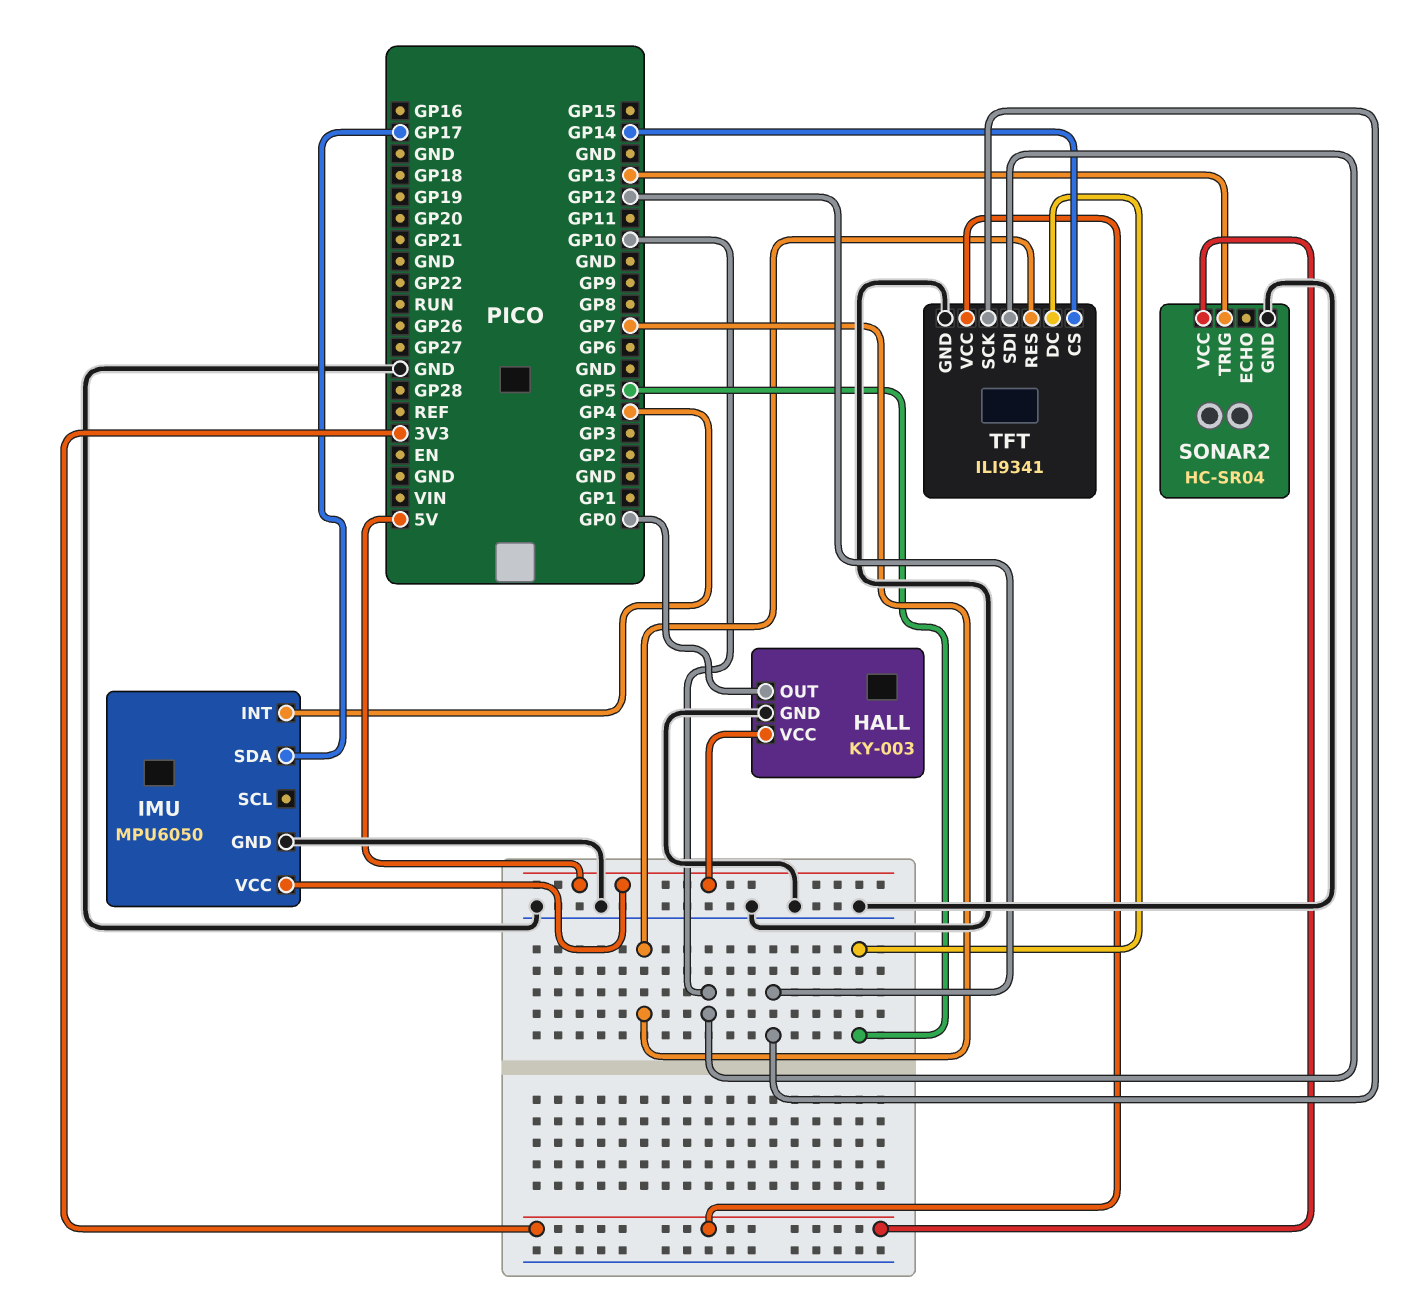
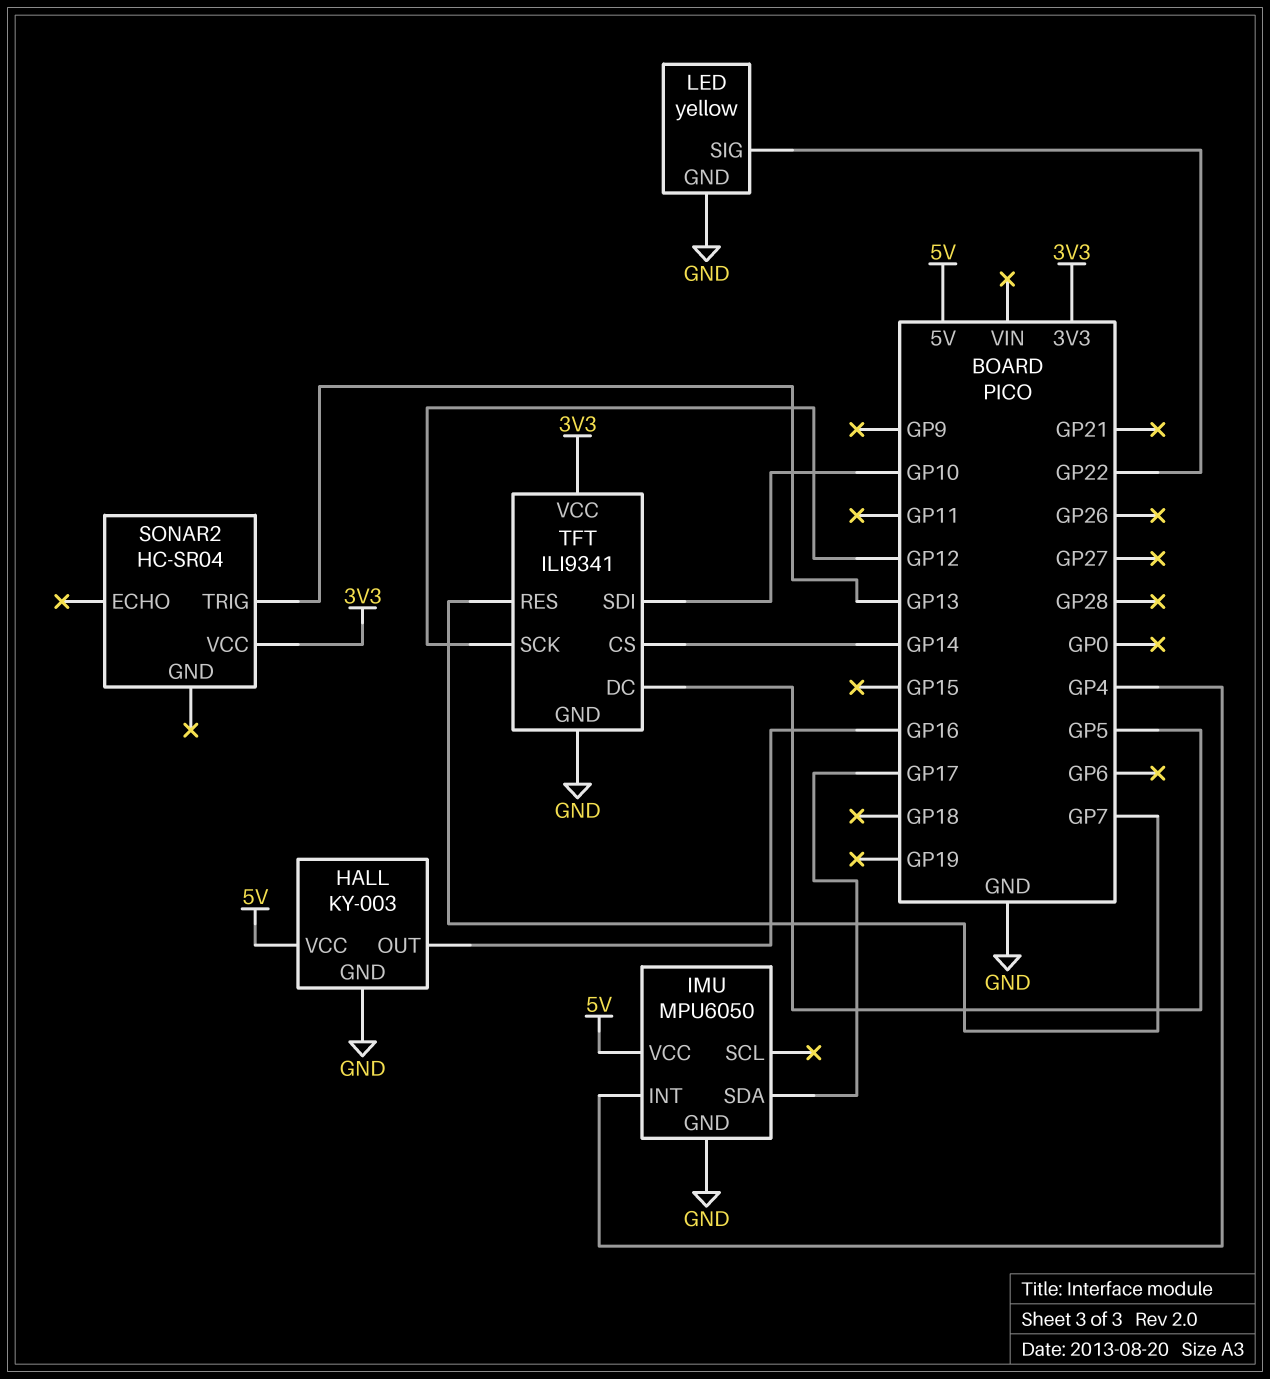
HALL pin OUT: GP0 -> GP16
LED: none -> yellow
LED pin GND: none -> GND
LED pin SIG: none -> GP22
SONAR2 pin GND: GND -> none

